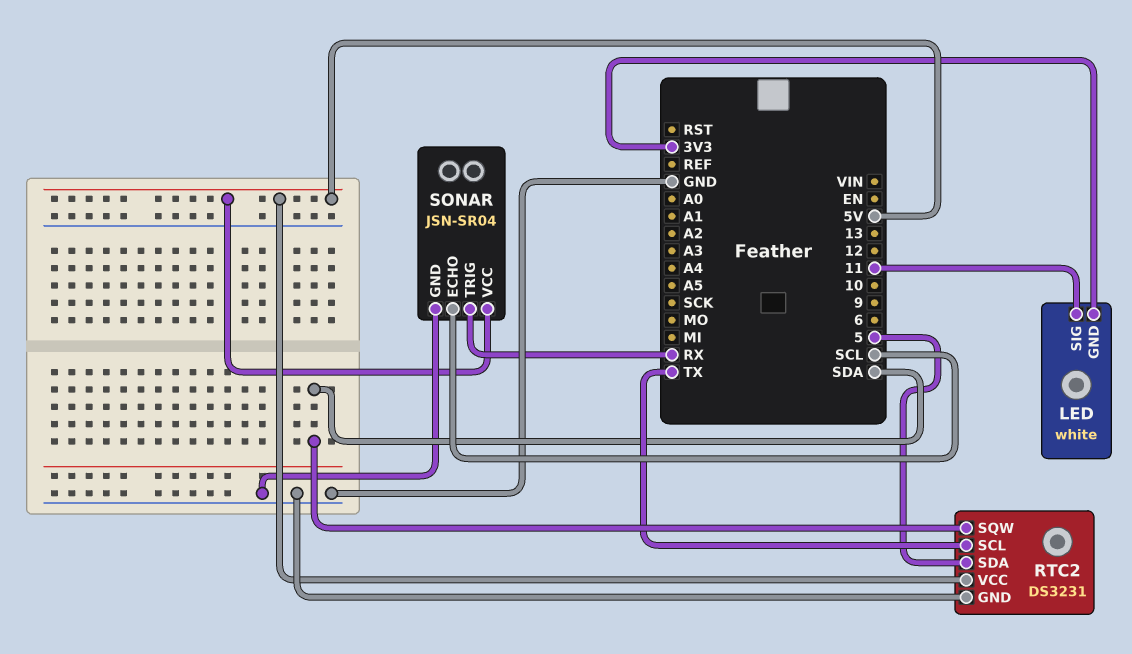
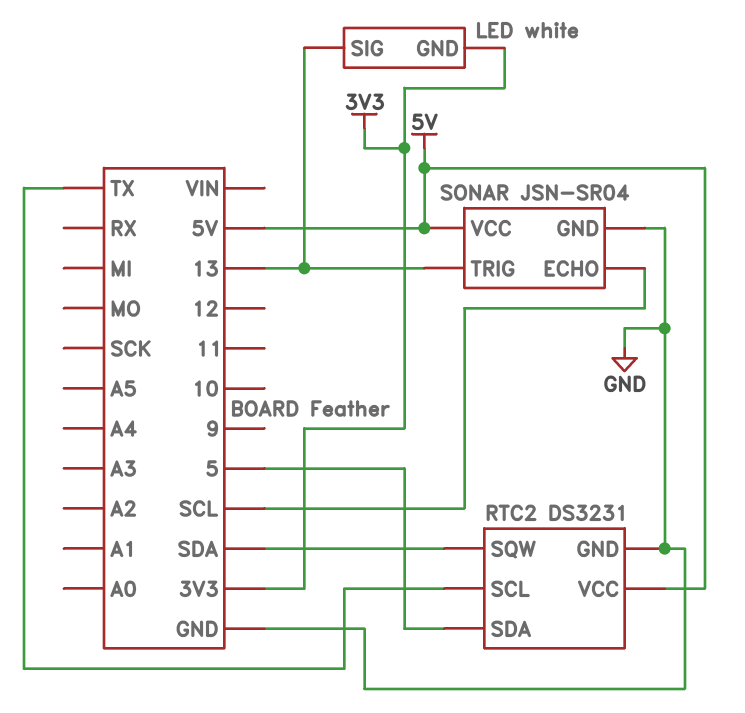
LED pin SIG: 11 -> 13
SONAR pin TRIG: RX -> 13

